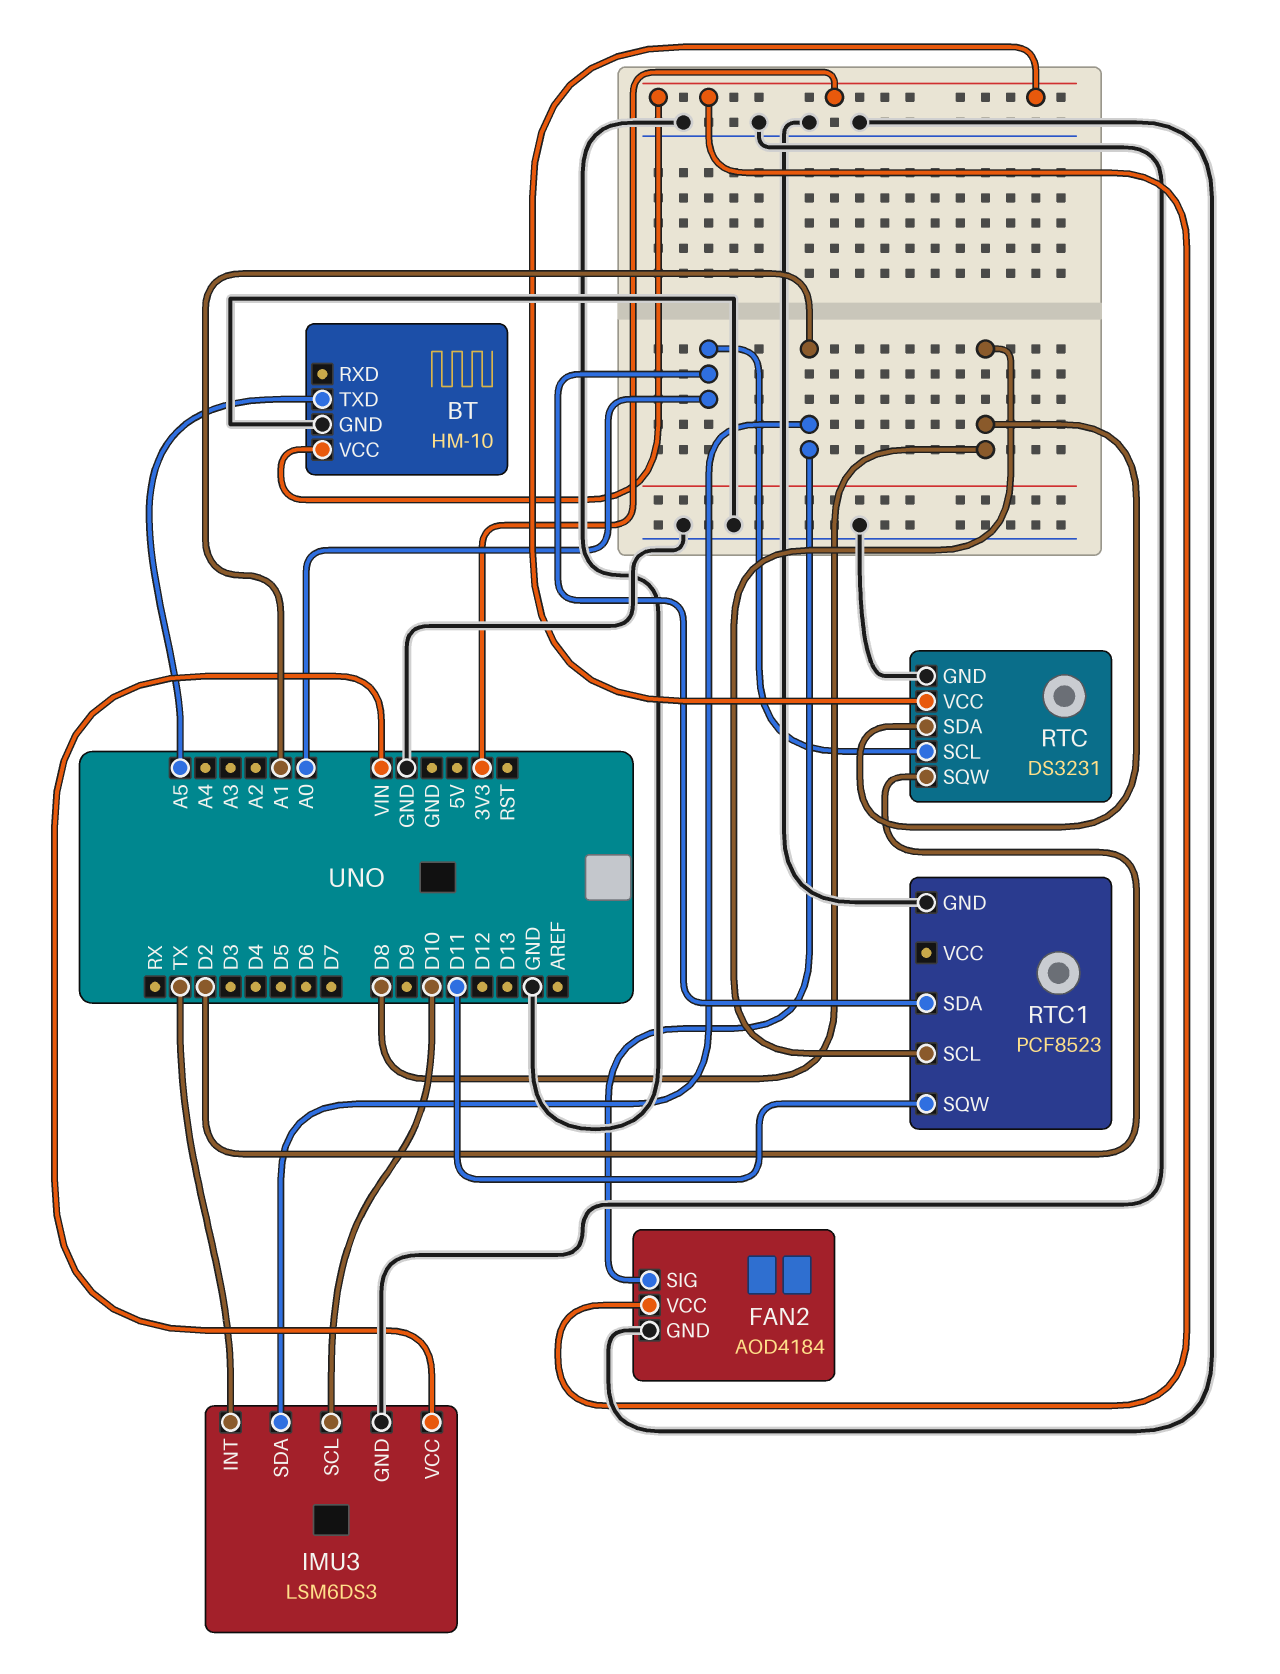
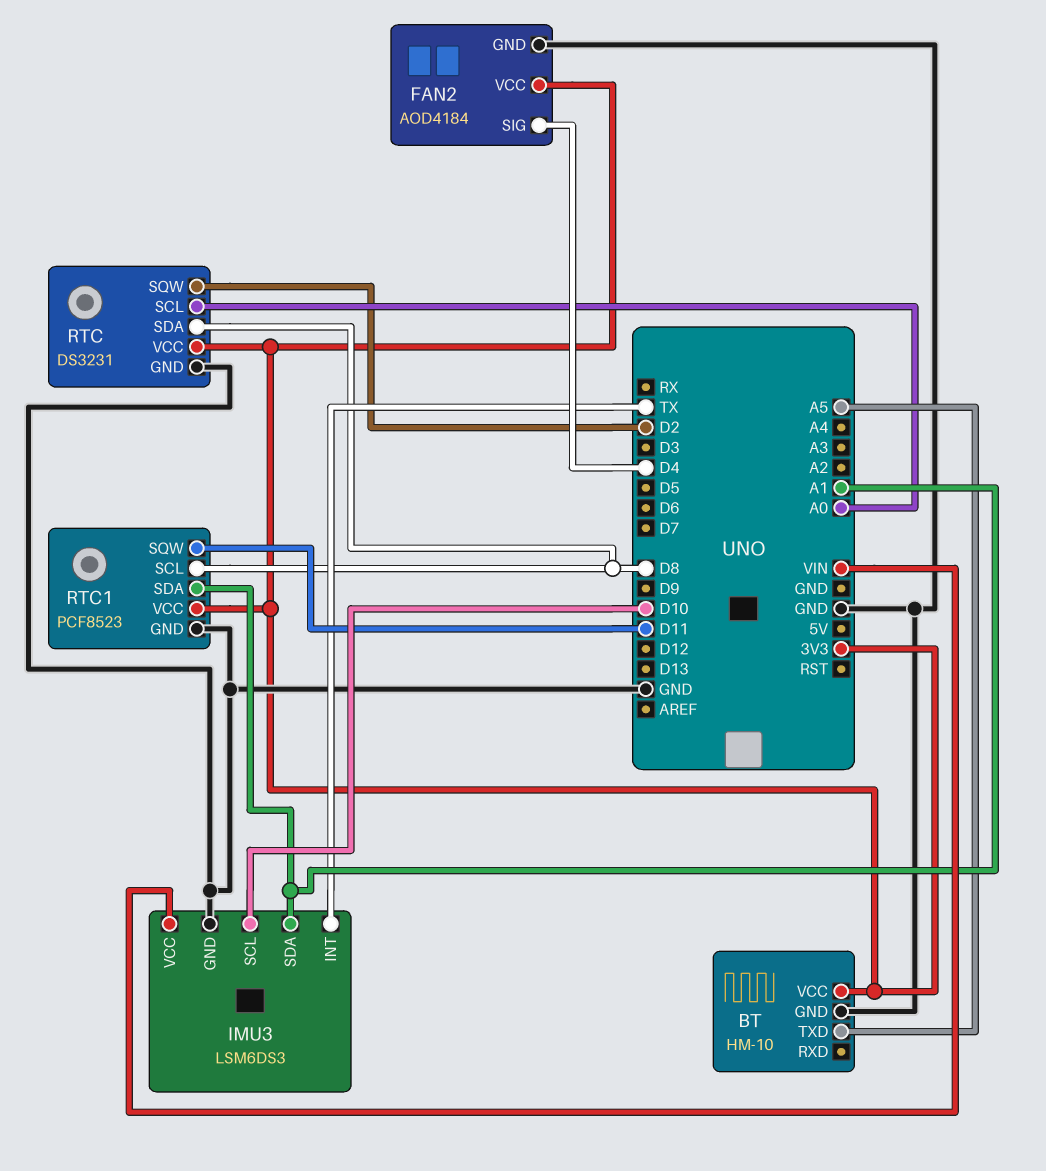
FAN2 pin SIG: A1 -> D4
RTC1 pin SDA: A0 -> A1
RTC1 pin VCC: none -> 3V3

